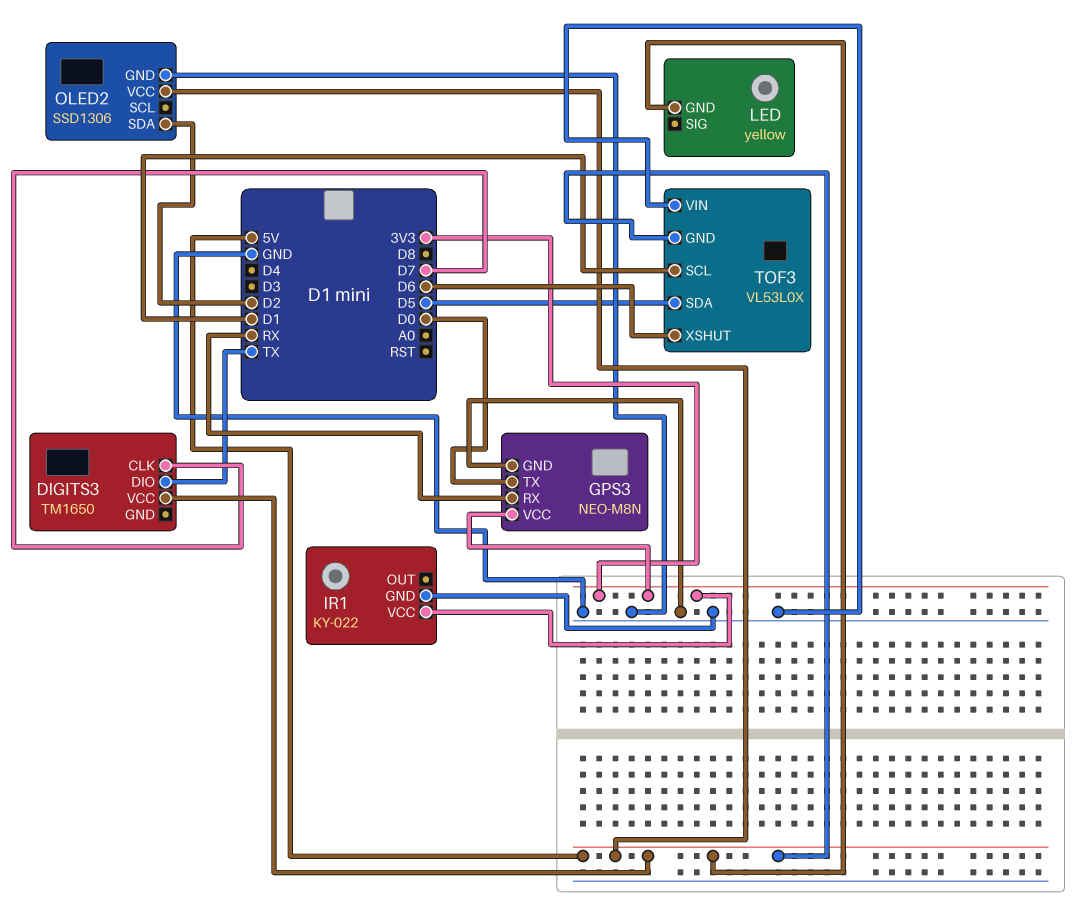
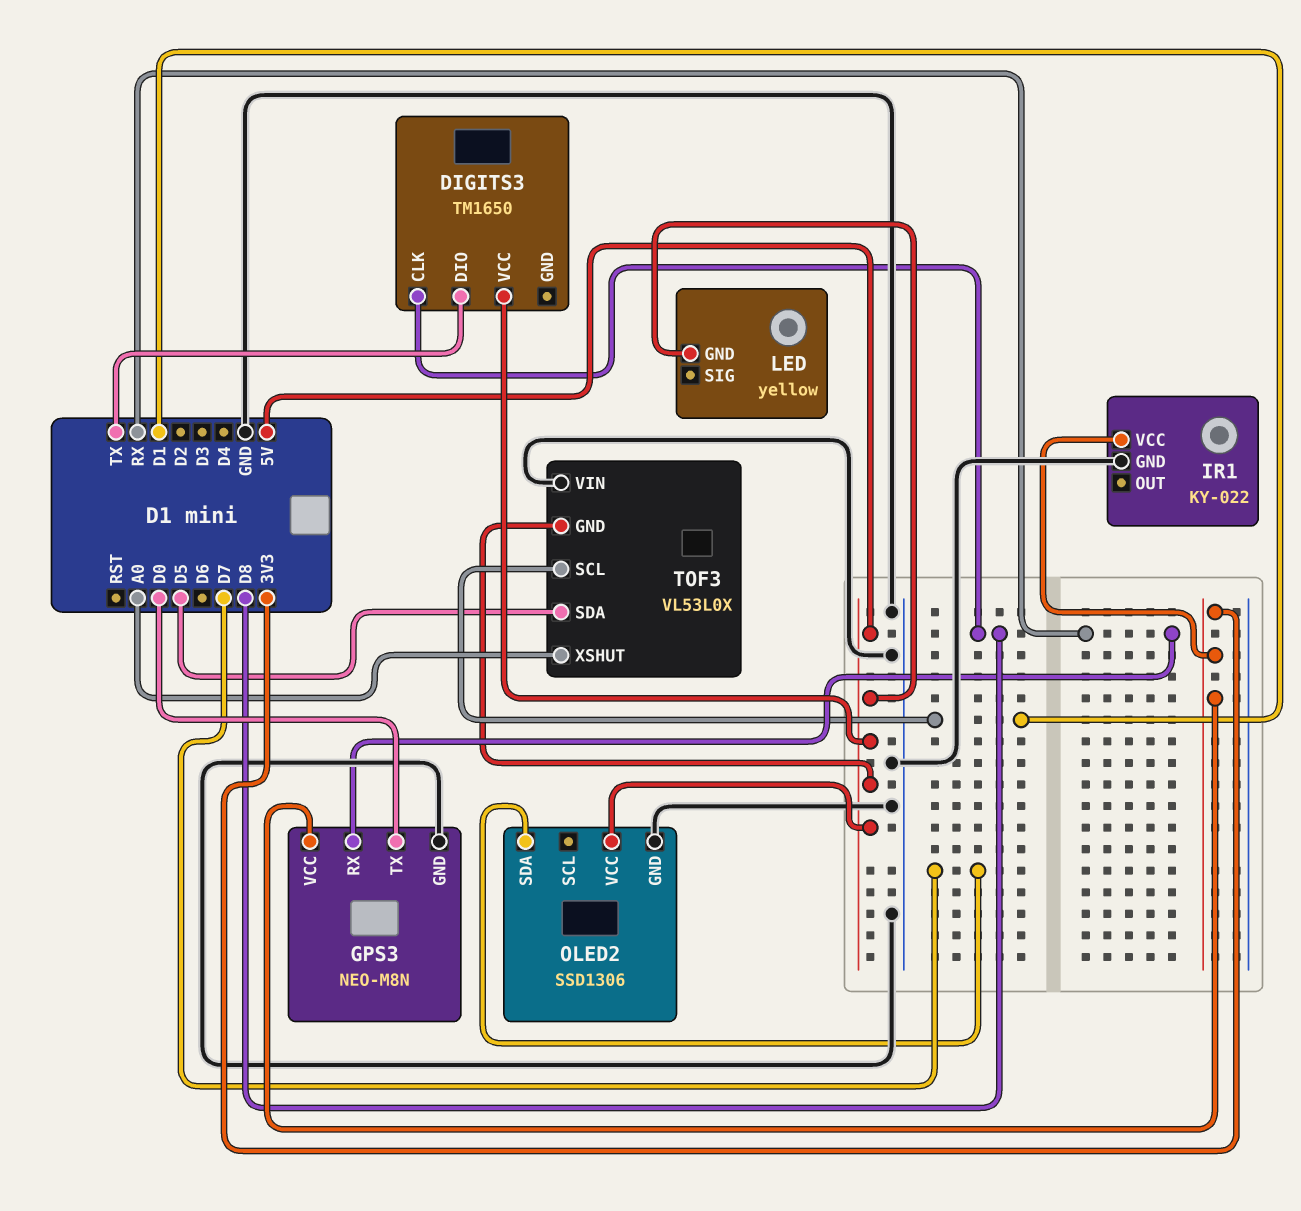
DIGITS3 pin CLK: D7 -> D8
OLED2 pin SDA: D2 -> D7
TOF3 pin XSHUT: D6 -> A0

